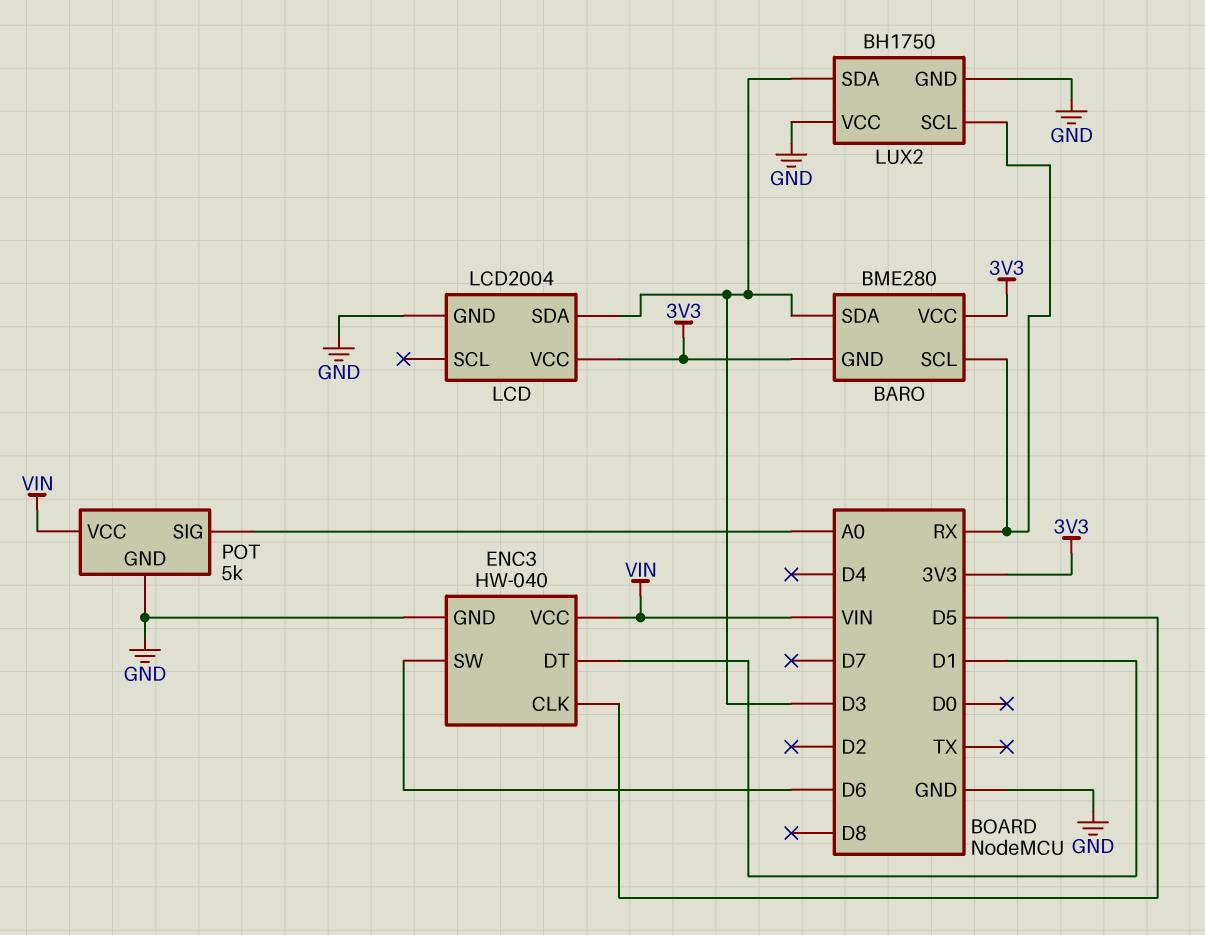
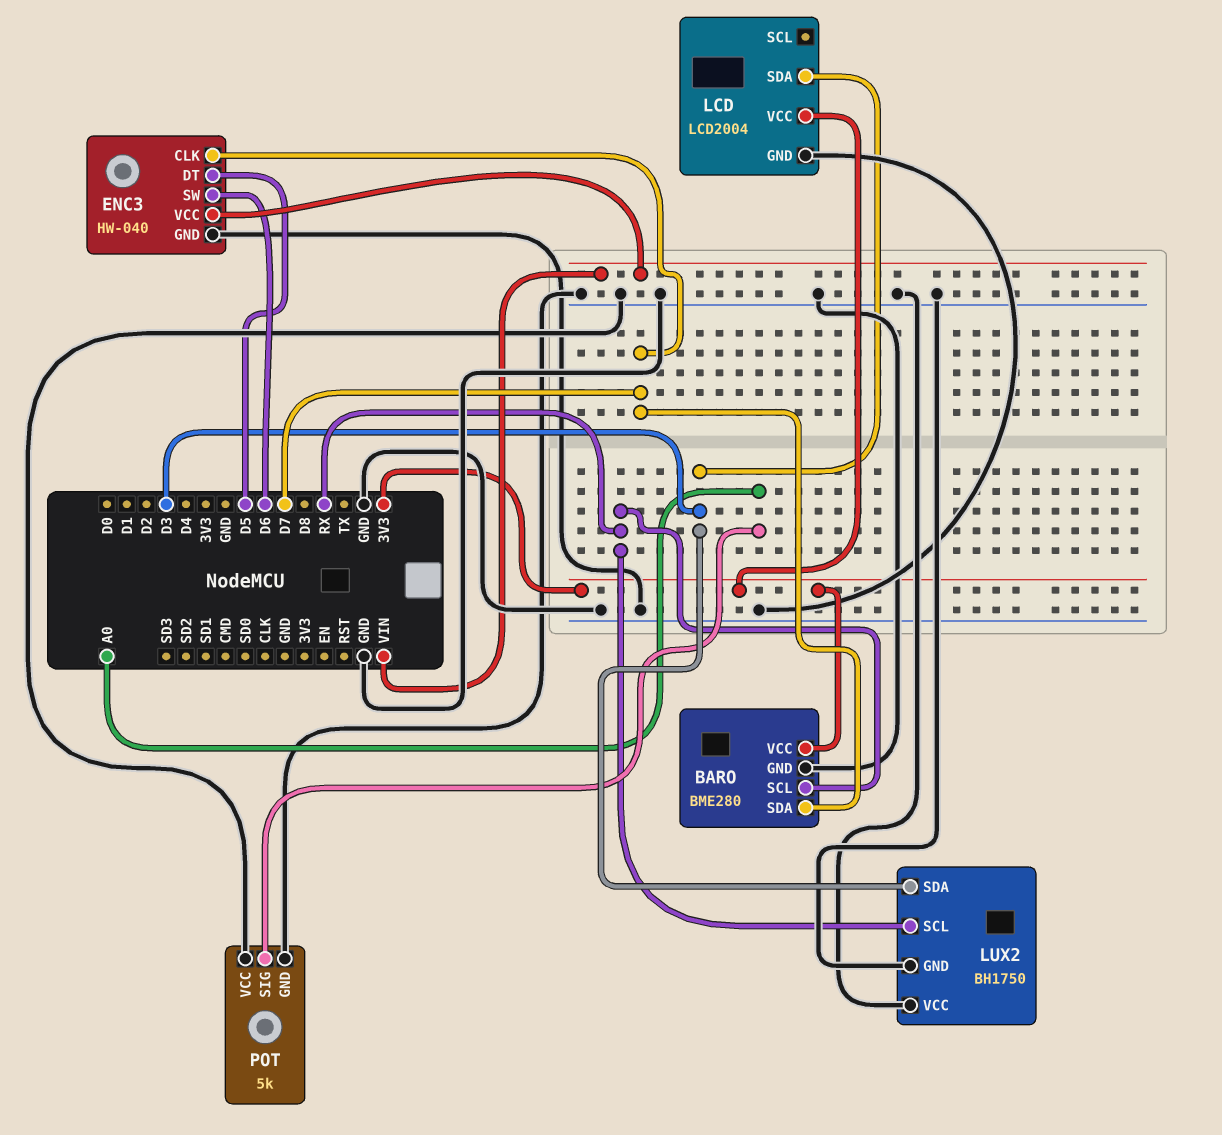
BARO pin GND: 3V3 -> GND
BARO pin SDA: D3 -> D7
ENC3 pin CLK: D5 -> D7
ENC3 pin DT: D1 -> D5
POT pin VCC: VIN -> GND

